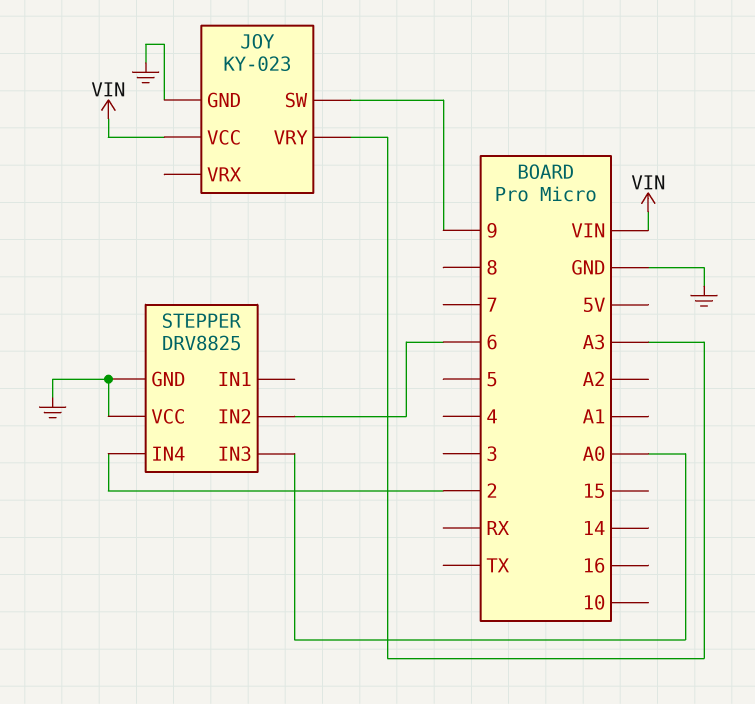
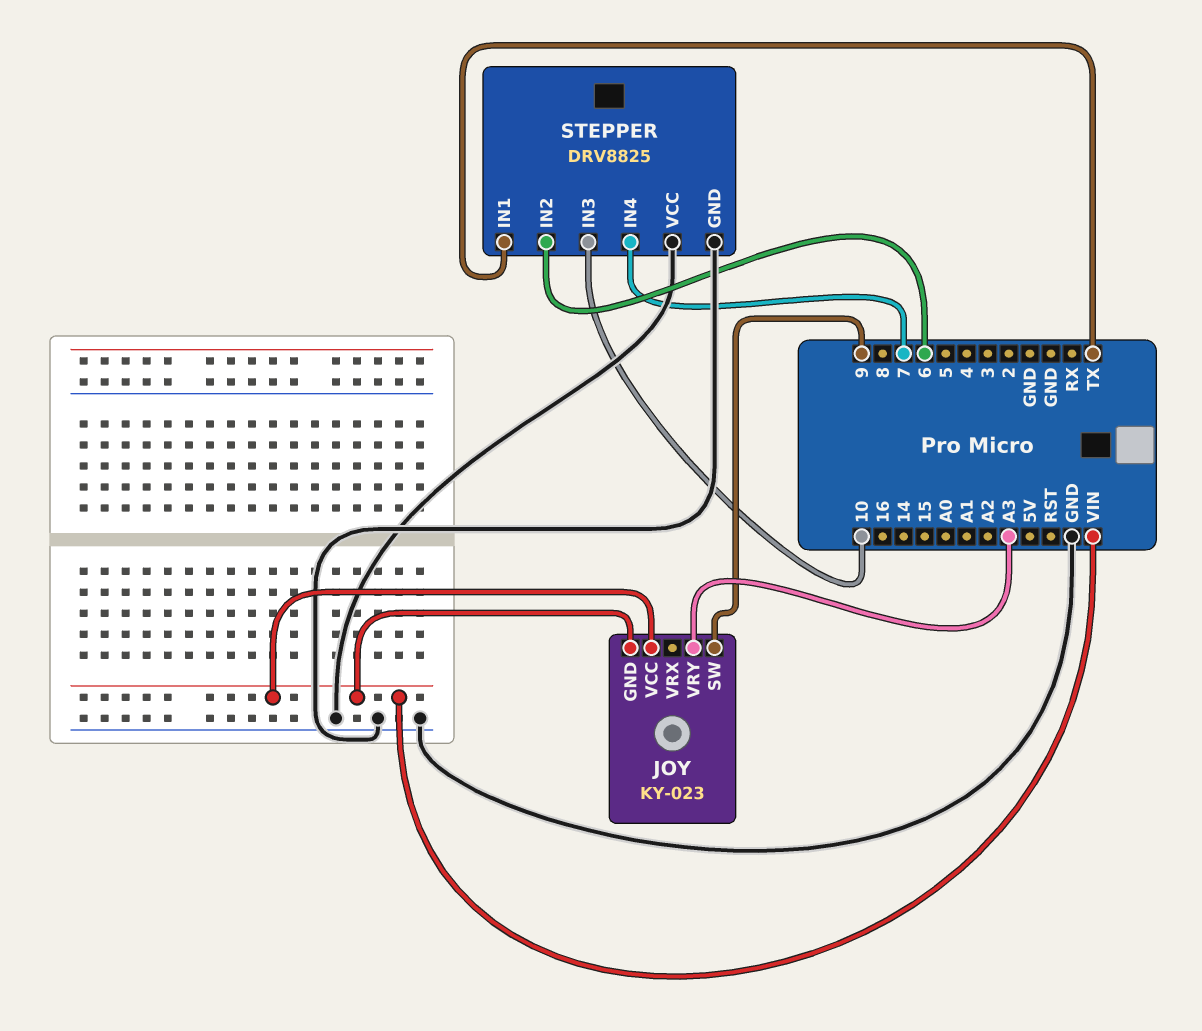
JOY pin GND: GND -> VIN
STEPPER pin IN1: none -> TX
STEPPER pin IN3: A0 -> 10
STEPPER pin IN4: 2 -> 7

